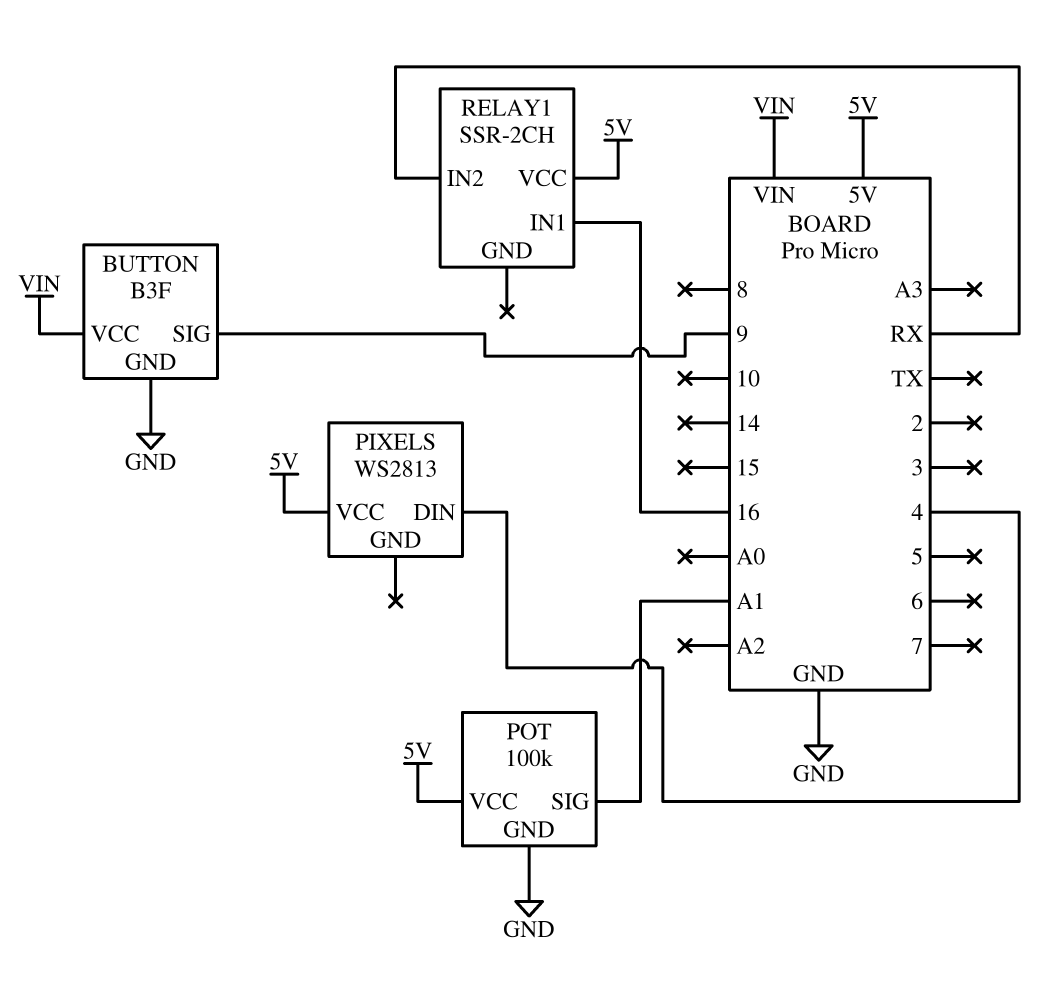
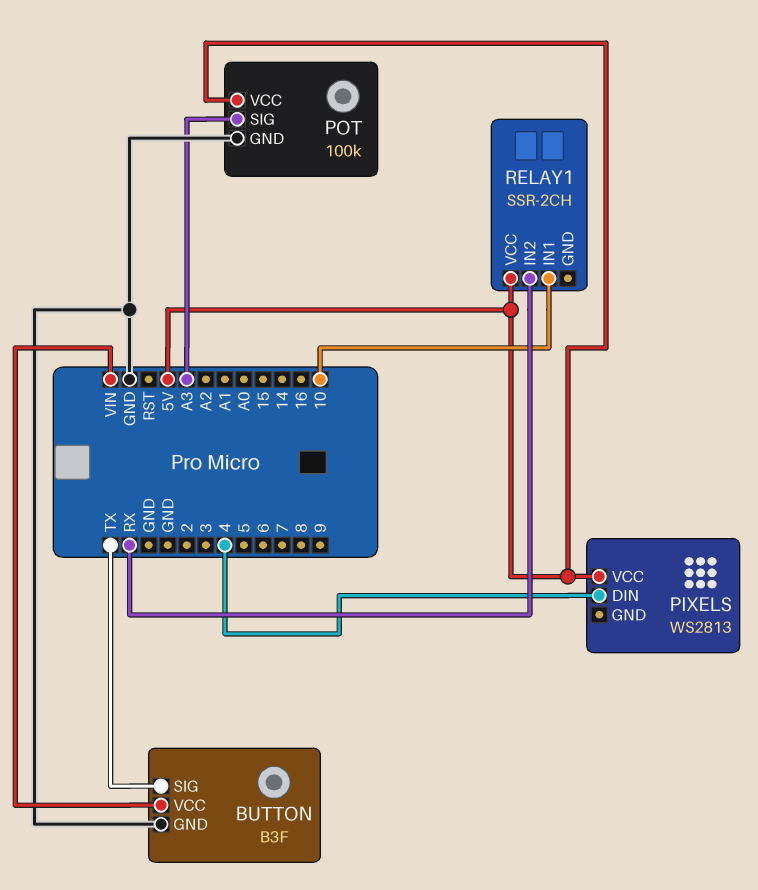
BUTTON pin SIG: 9 -> TX
POT pin SIG: A1 -> A3
RELAY1 pin IN1: 16 -> 10

